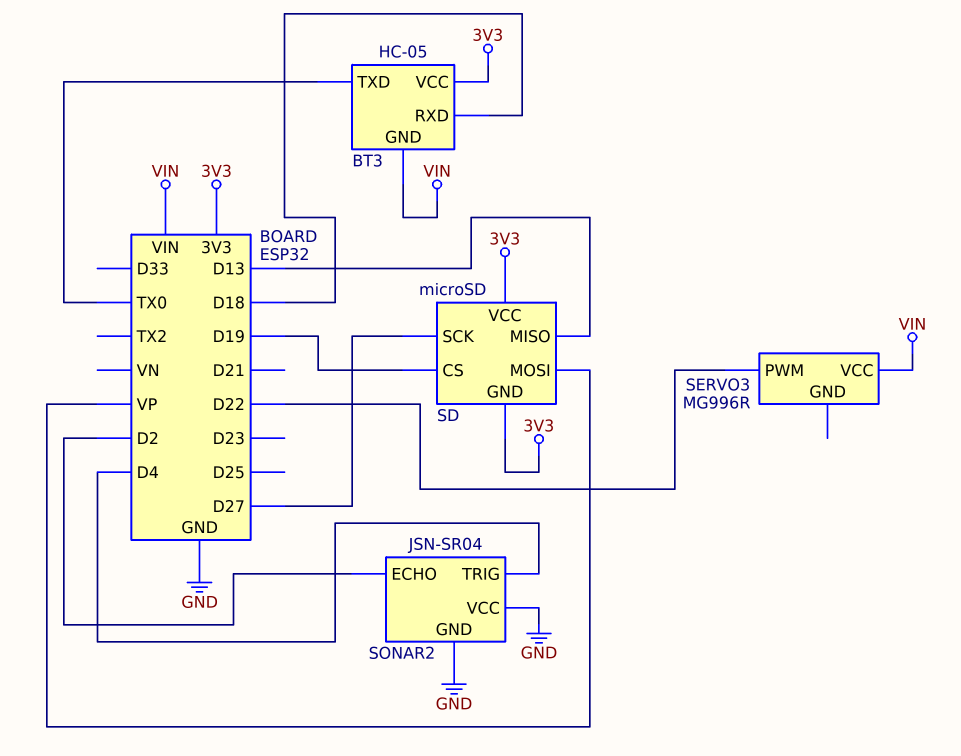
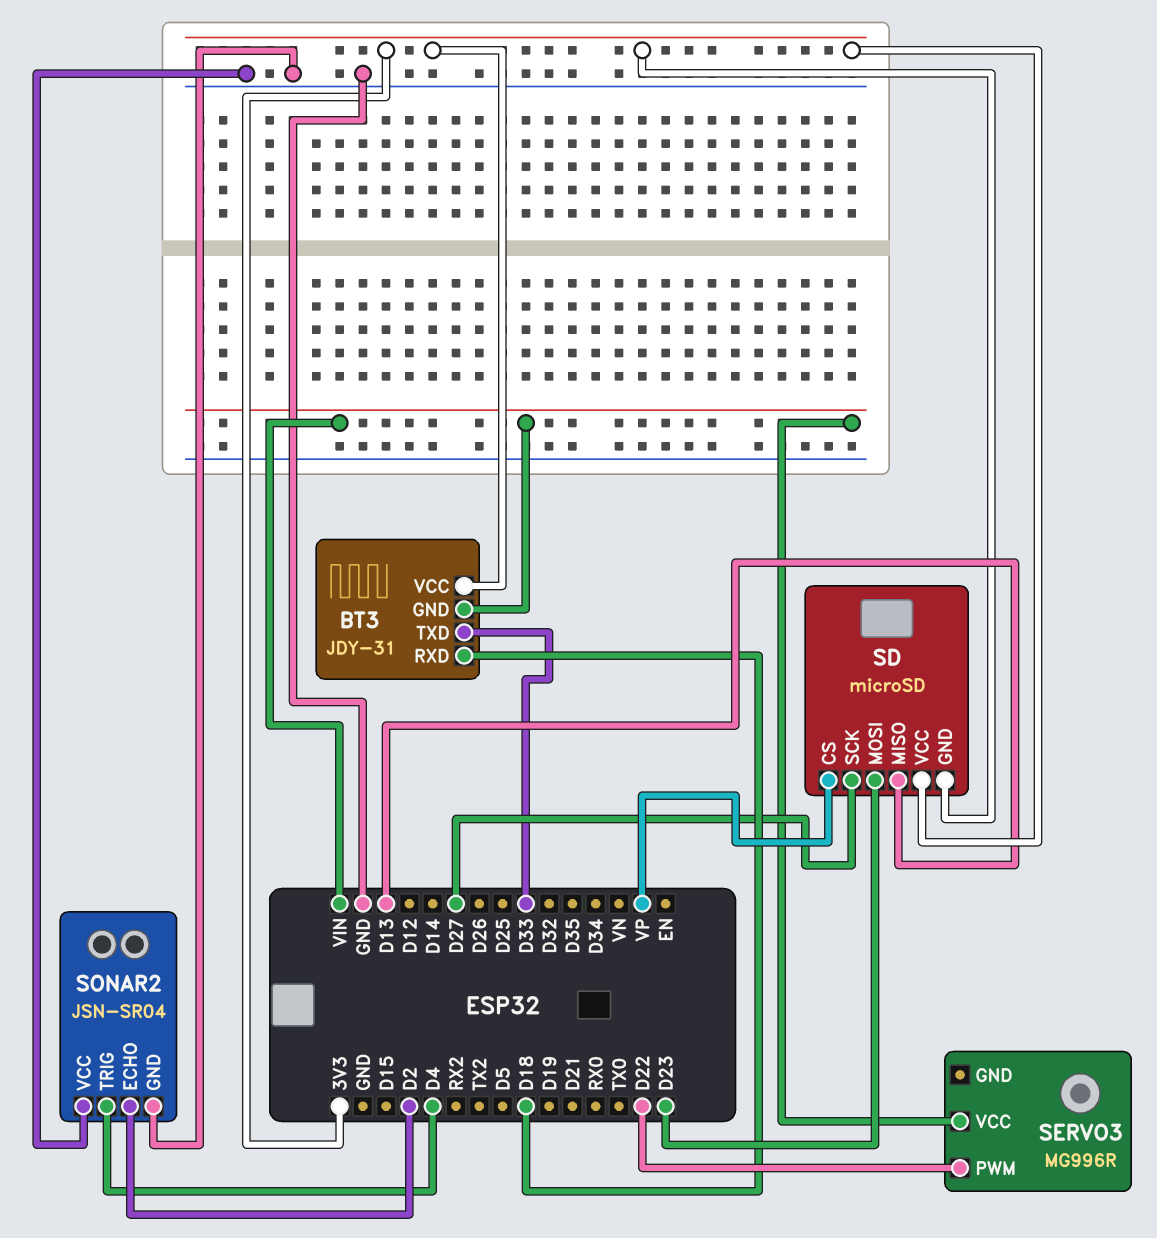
BT3: HC-05 -> JDY-31
BT3 pin TXD: TX0 -> D33
SD pin CS: D19 -> VP
SD pin MOSI: VP -> D23

